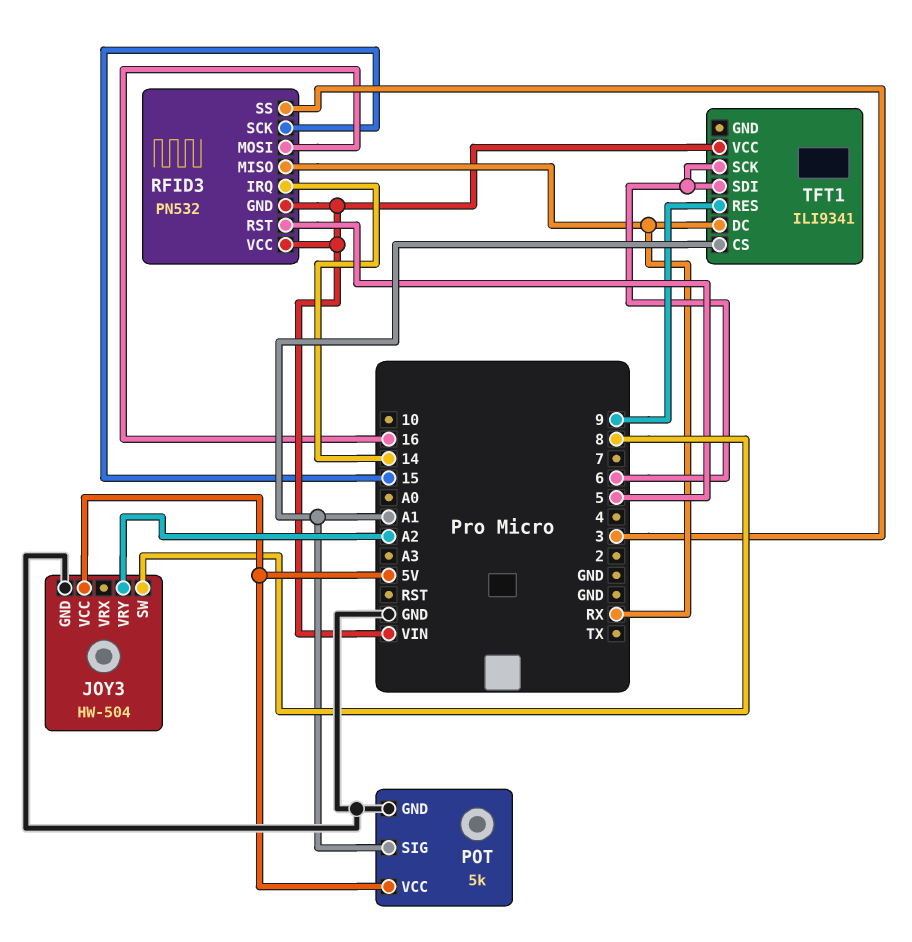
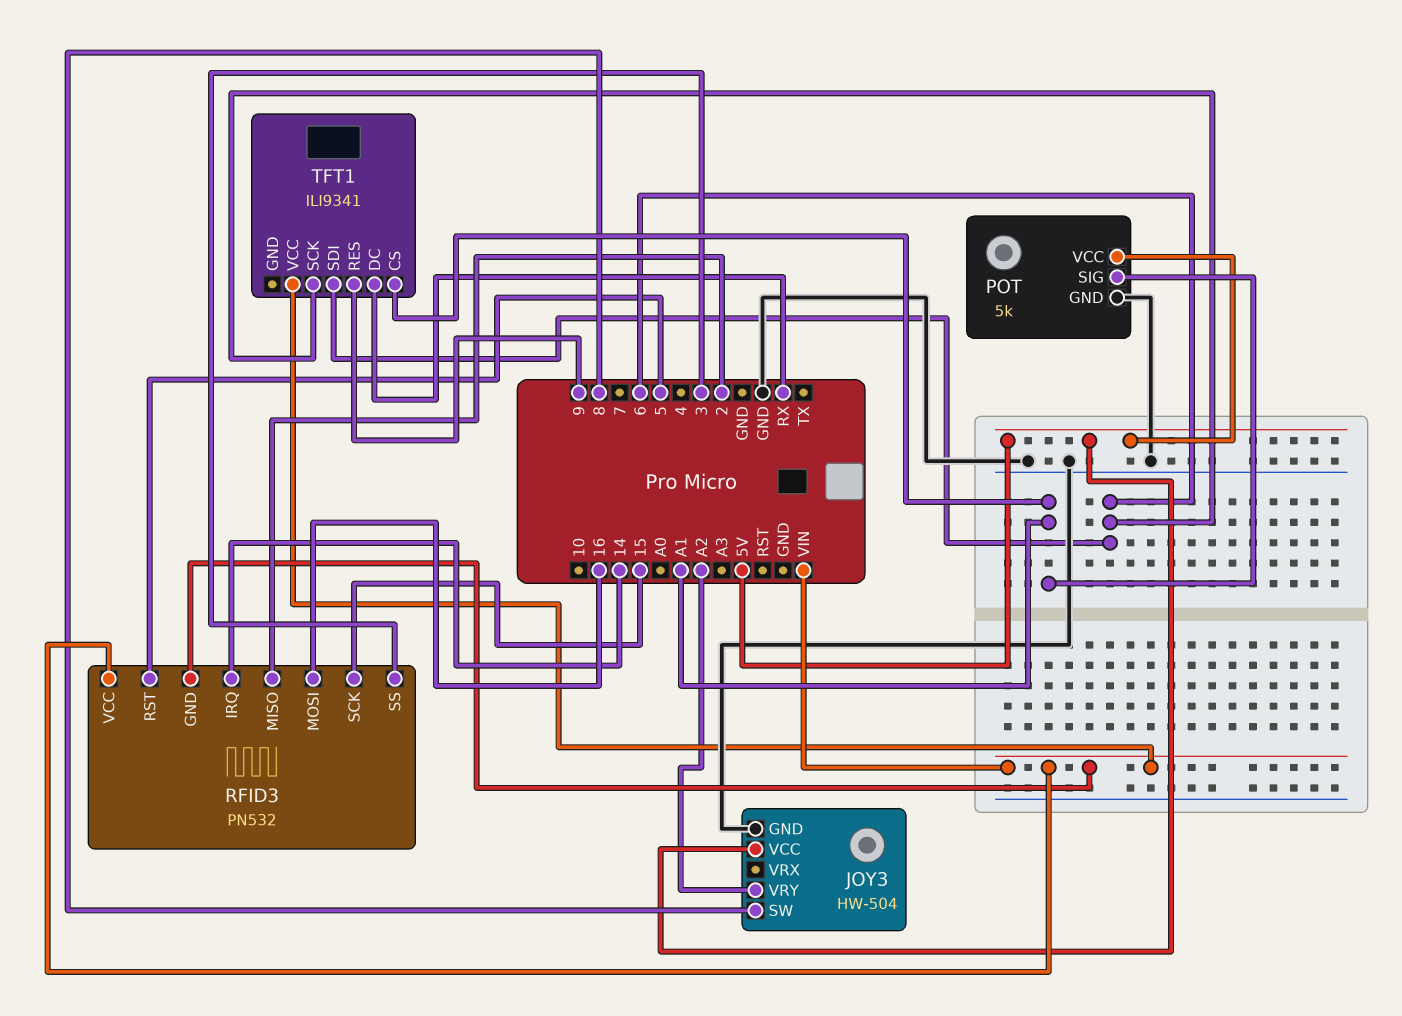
RFID3 pin MISO: RX -> 2

